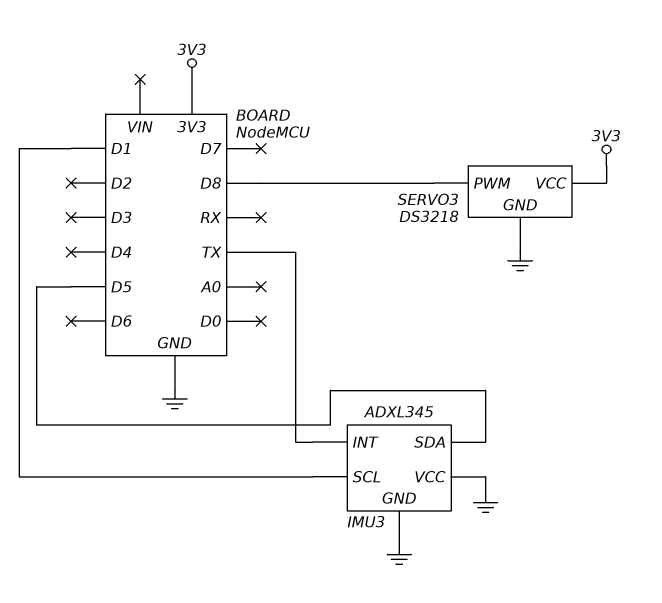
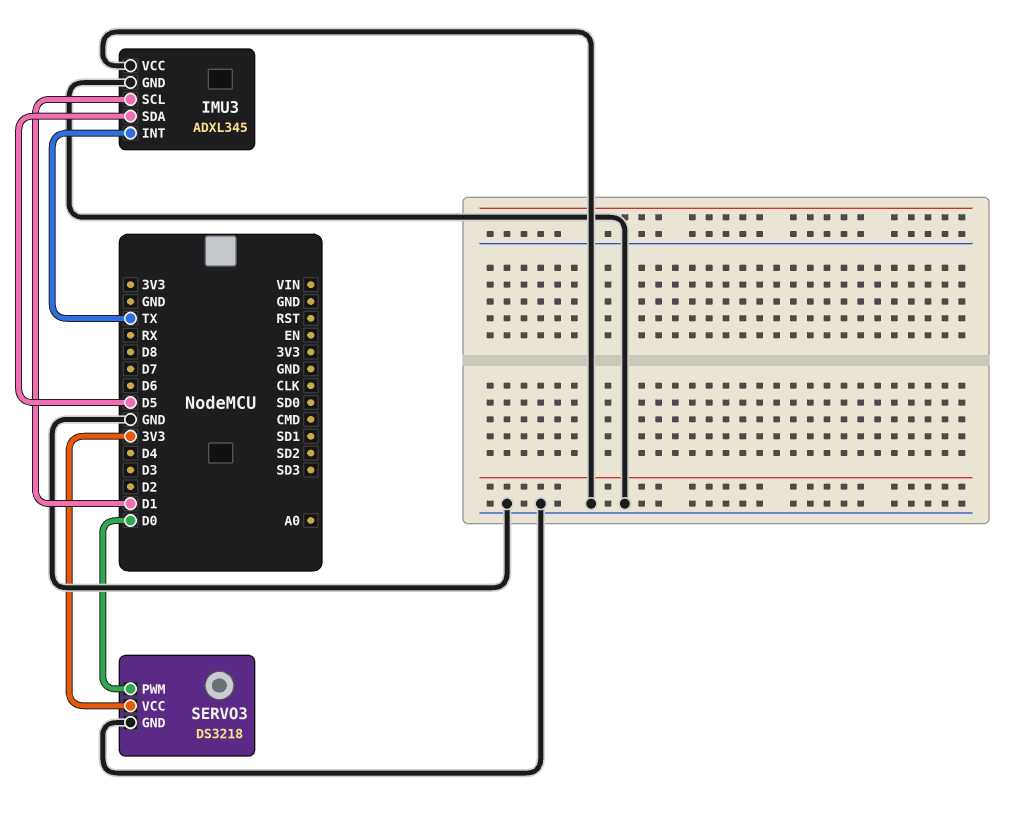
SERVO3 pin PWM: D8 -> D0

